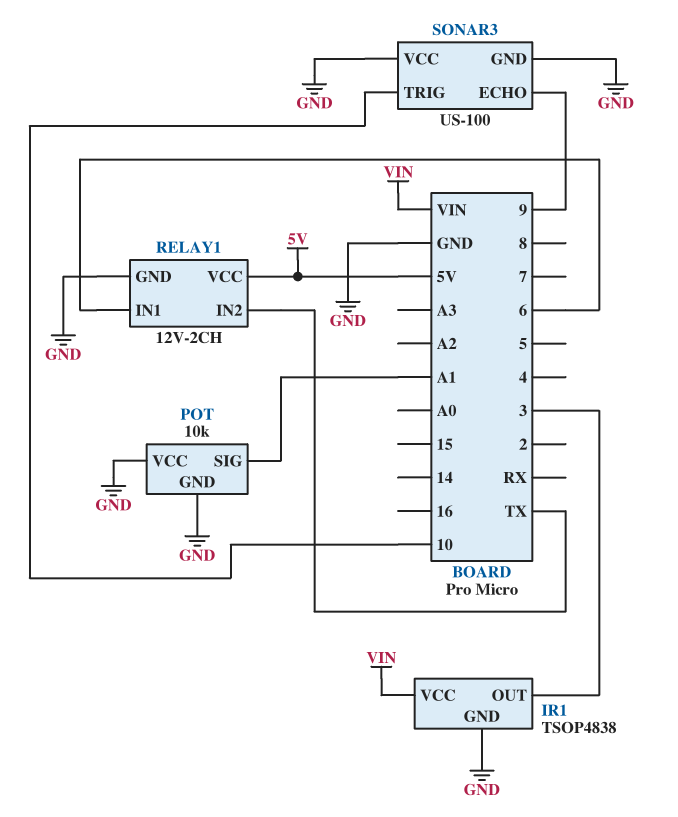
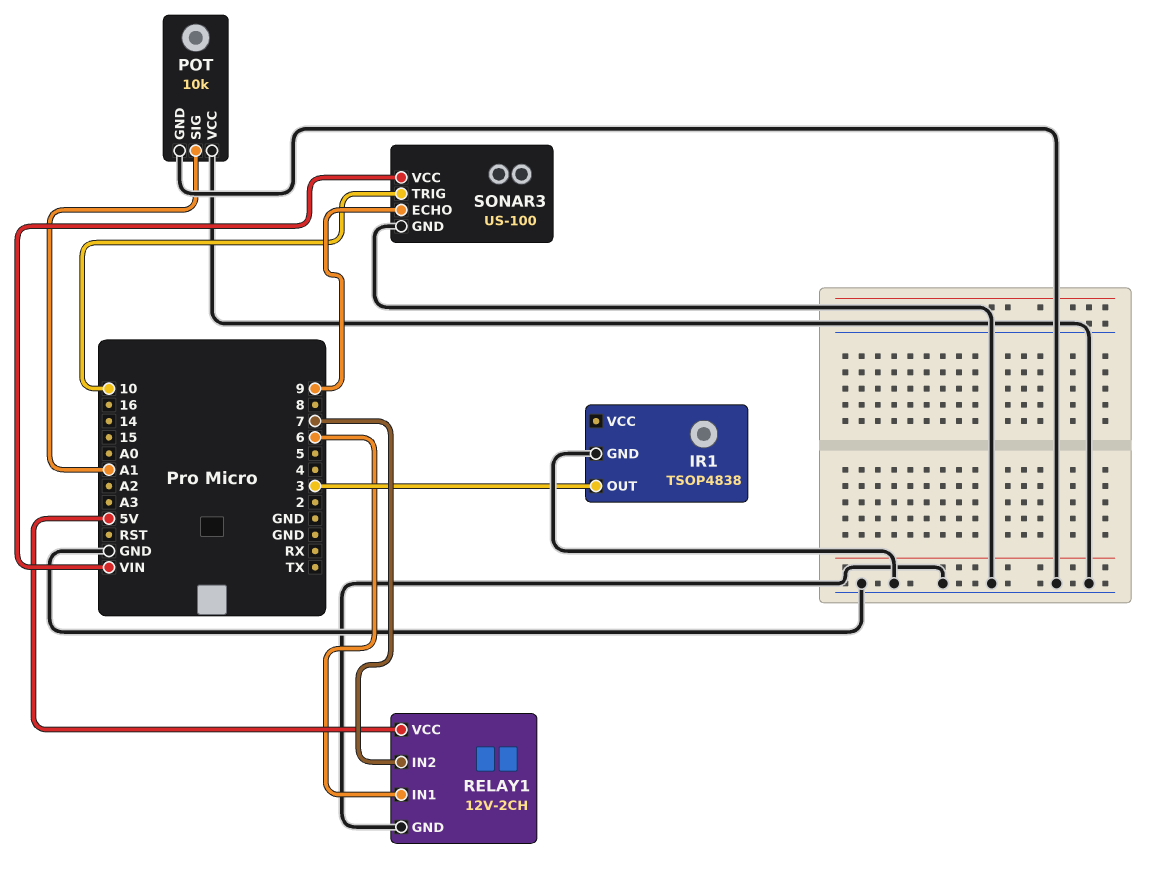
IR1 pin VCC: VIN -> none
RELAY1 pin IN2: TX -> 7
SONAR3 pin VCC: GND -> VIN

